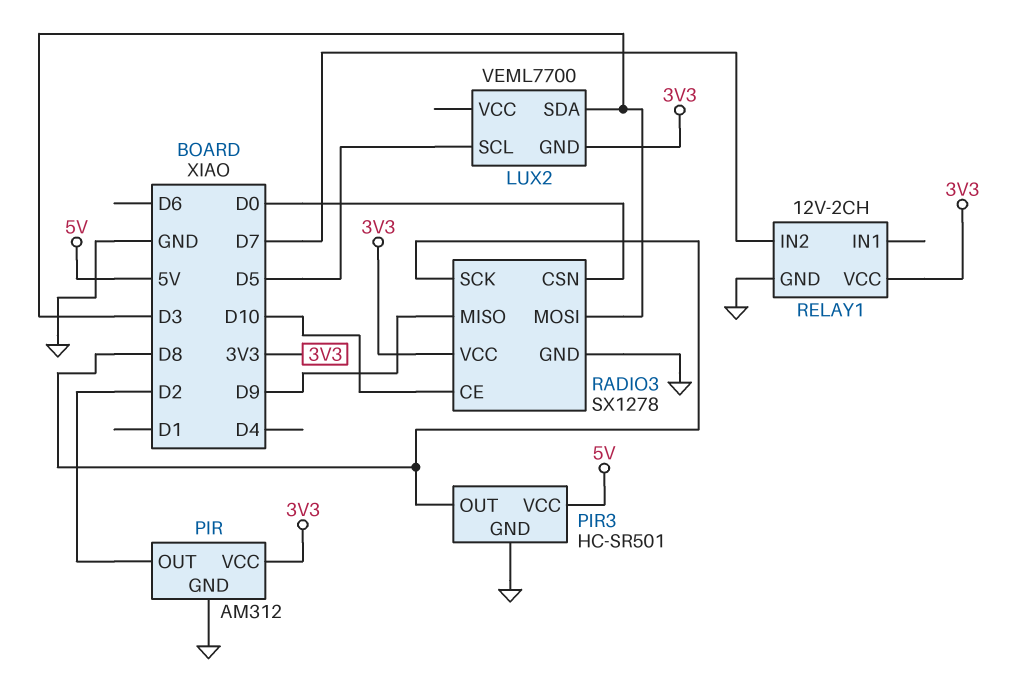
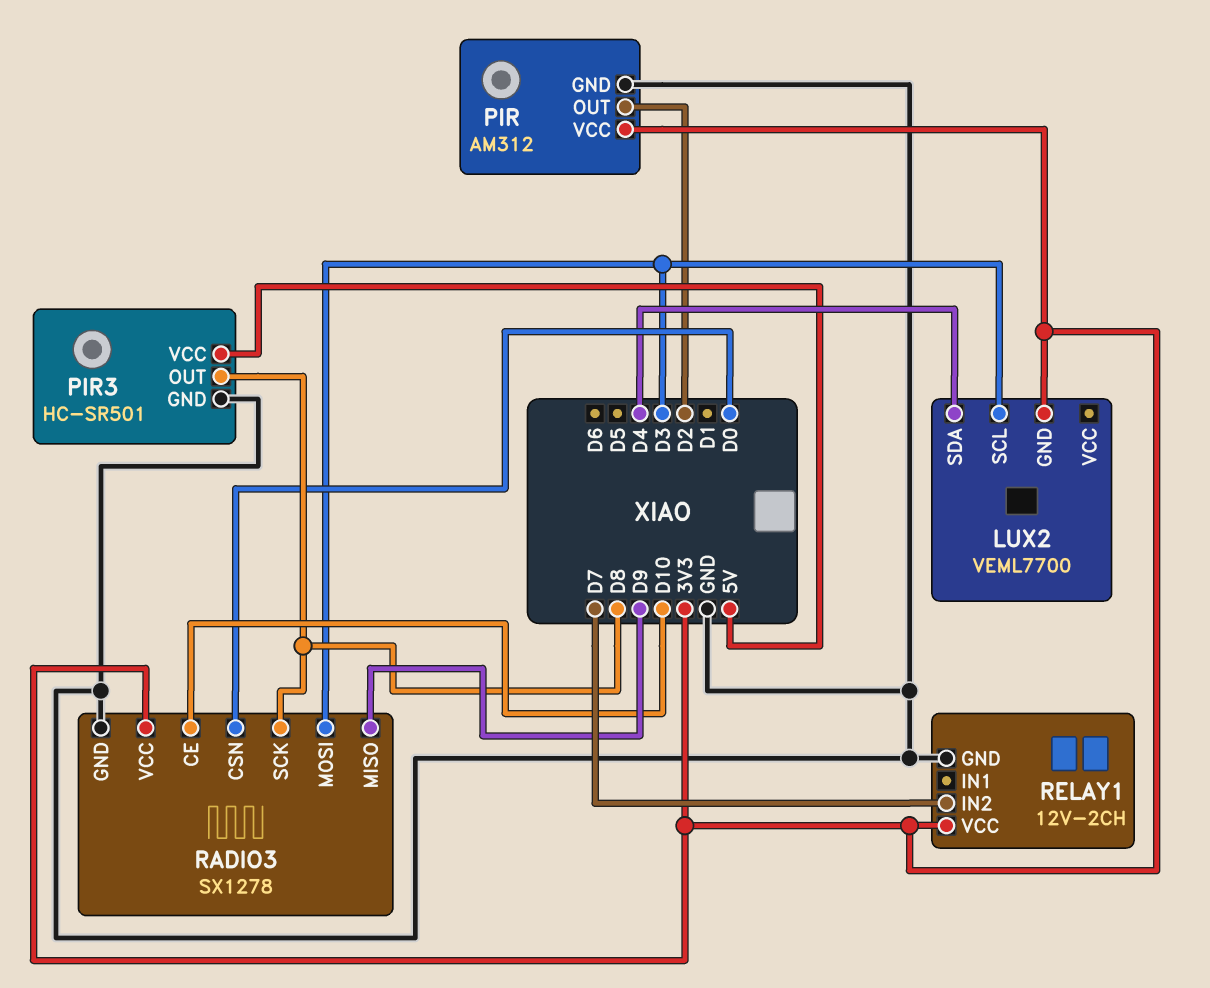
LUX2 pin SCL: D5 -> D3
LUX2 pin SDA: D3 -> D4

